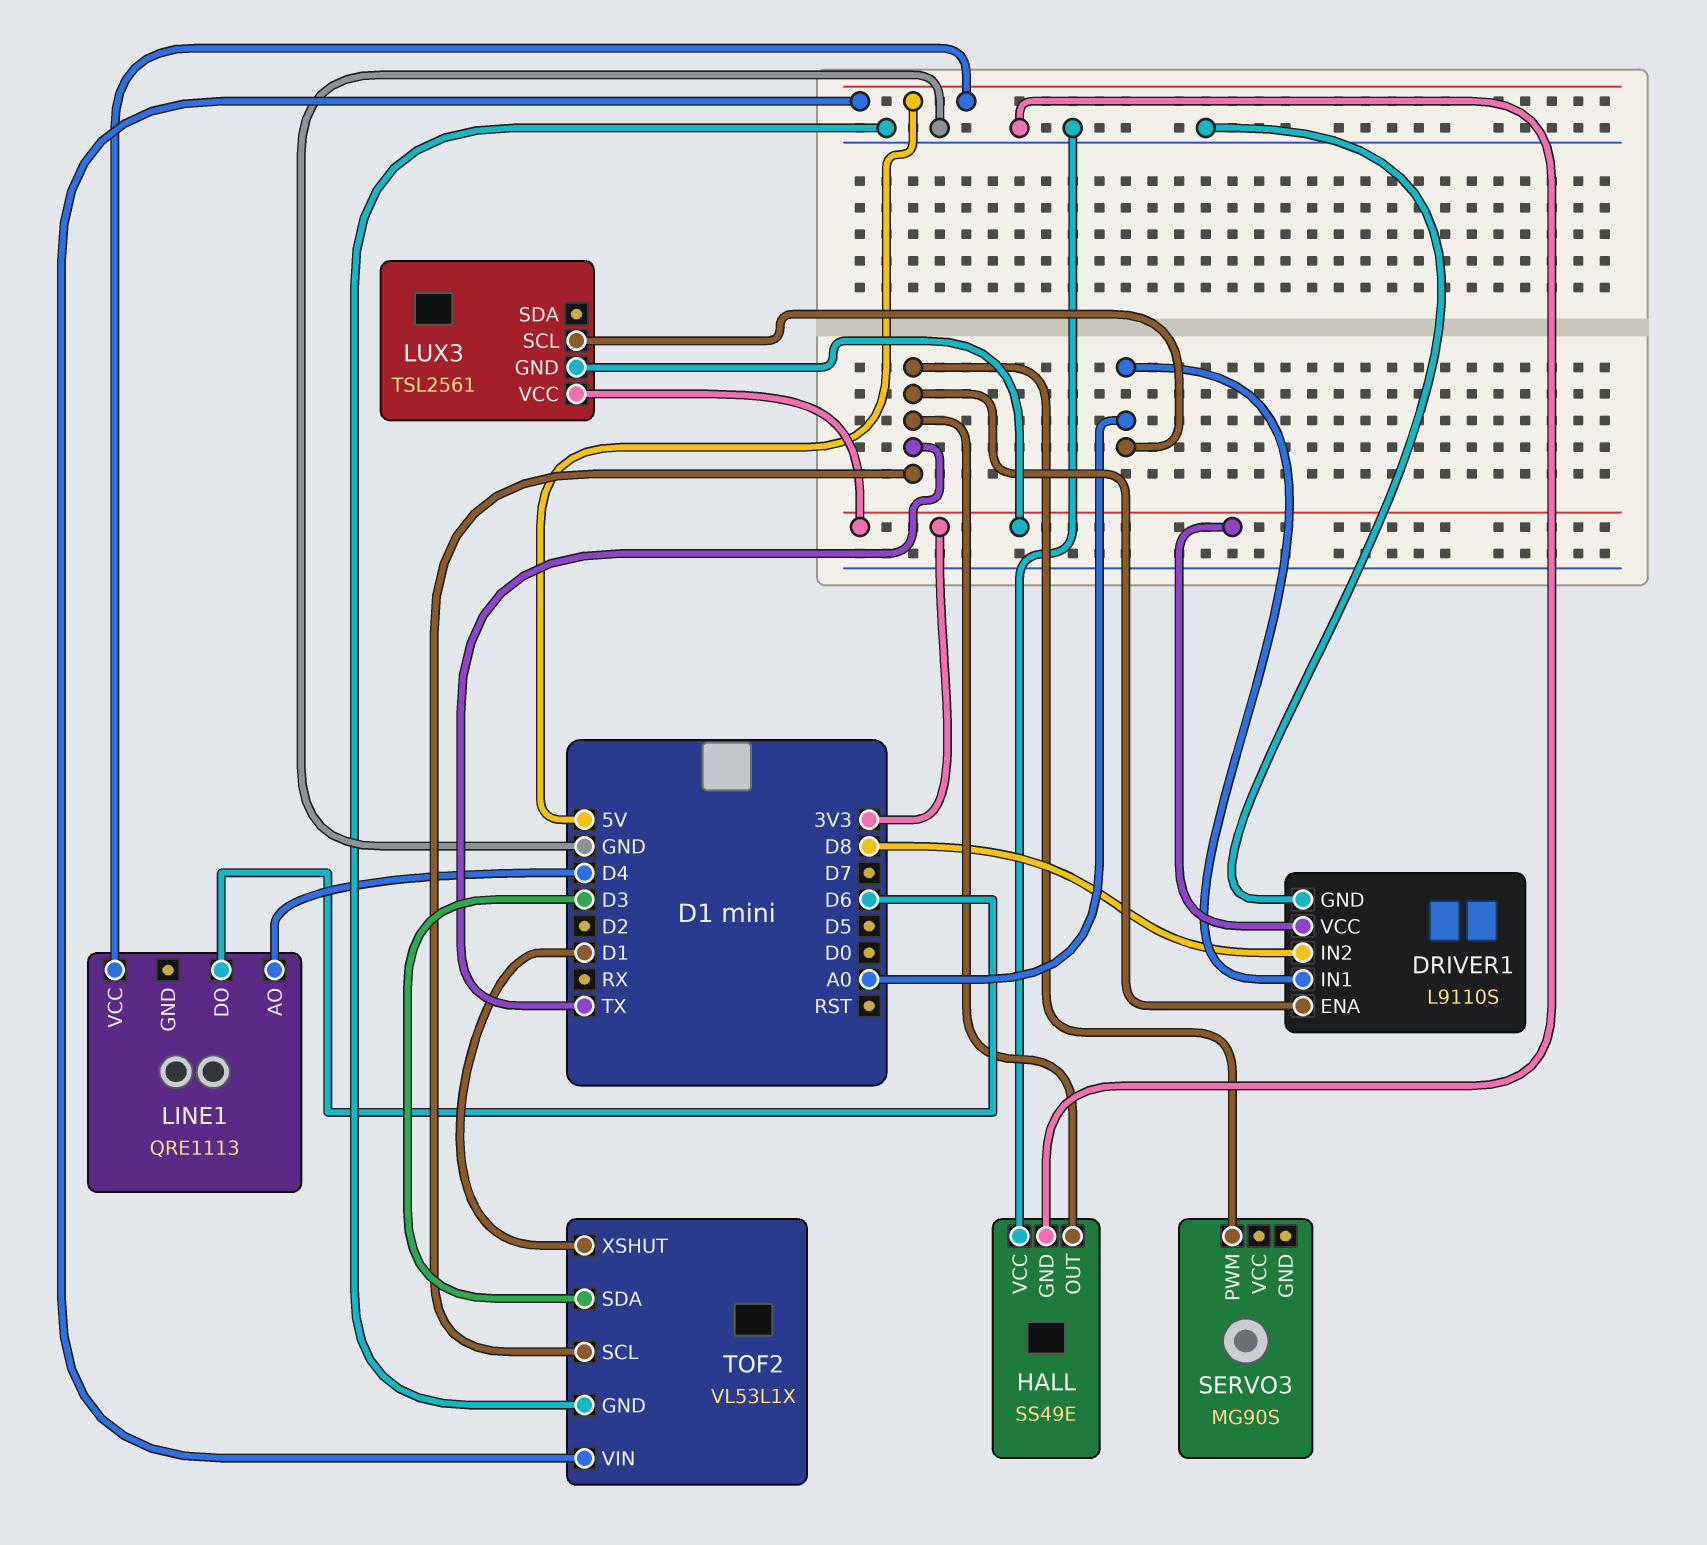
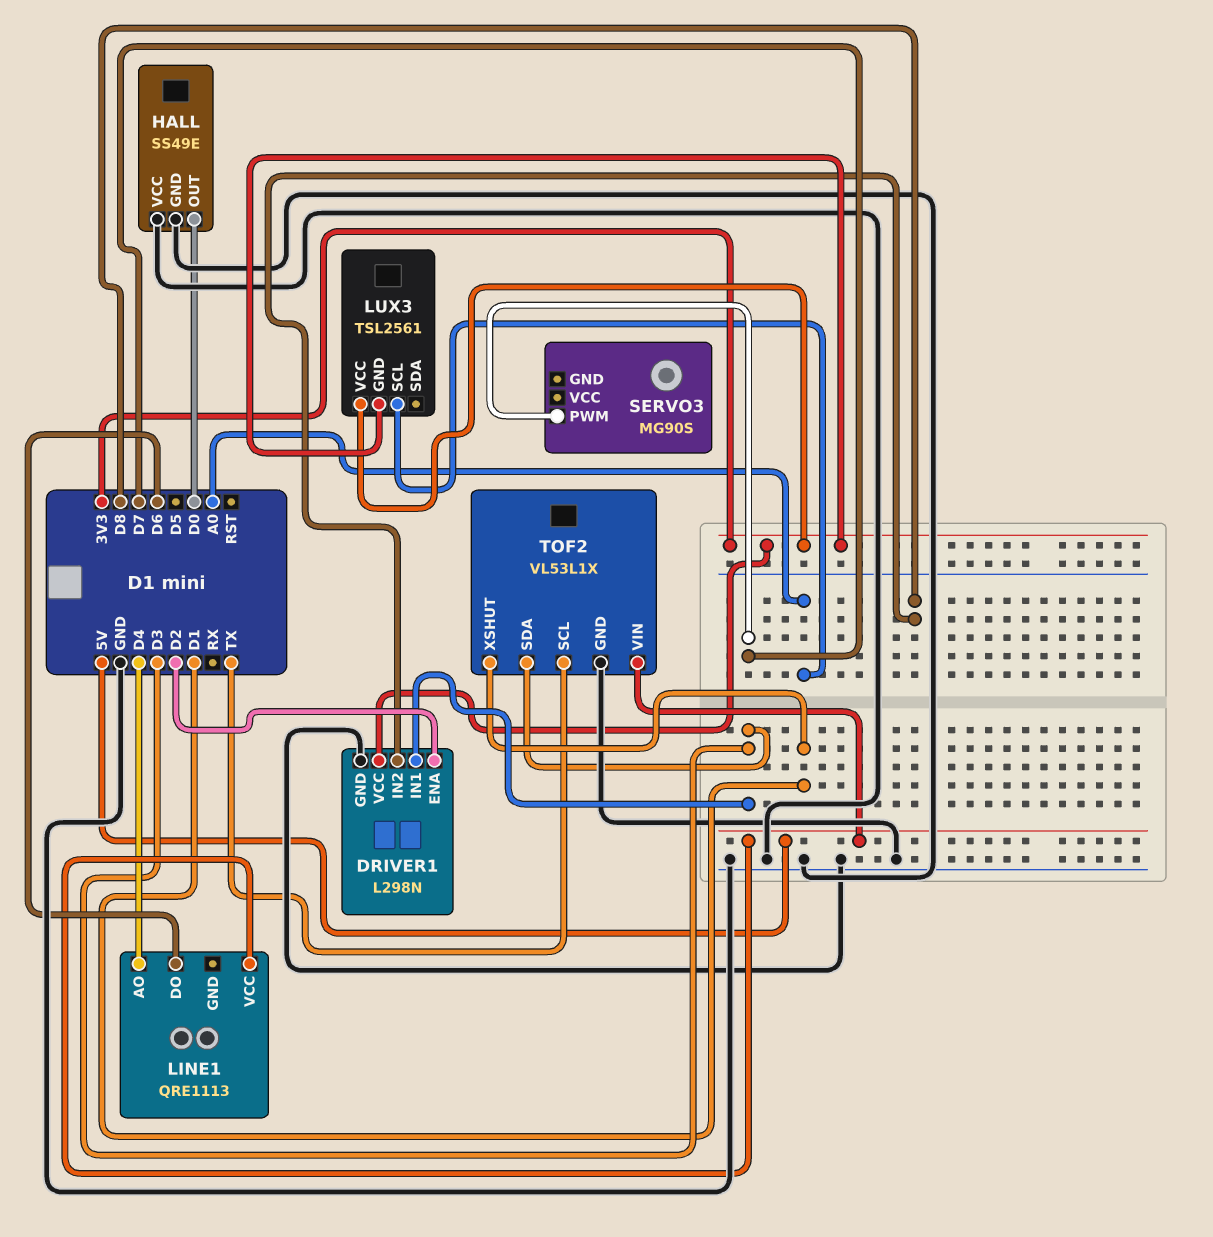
DRIVER1: L9110S -> L298N
DRIVER1 pin ENA: TX -> D2
DRIVER1 pin IN1: A0 -> D3
HALL pin OUT: TX -> D0
SERVO3 pin PWM: TX -> D7

